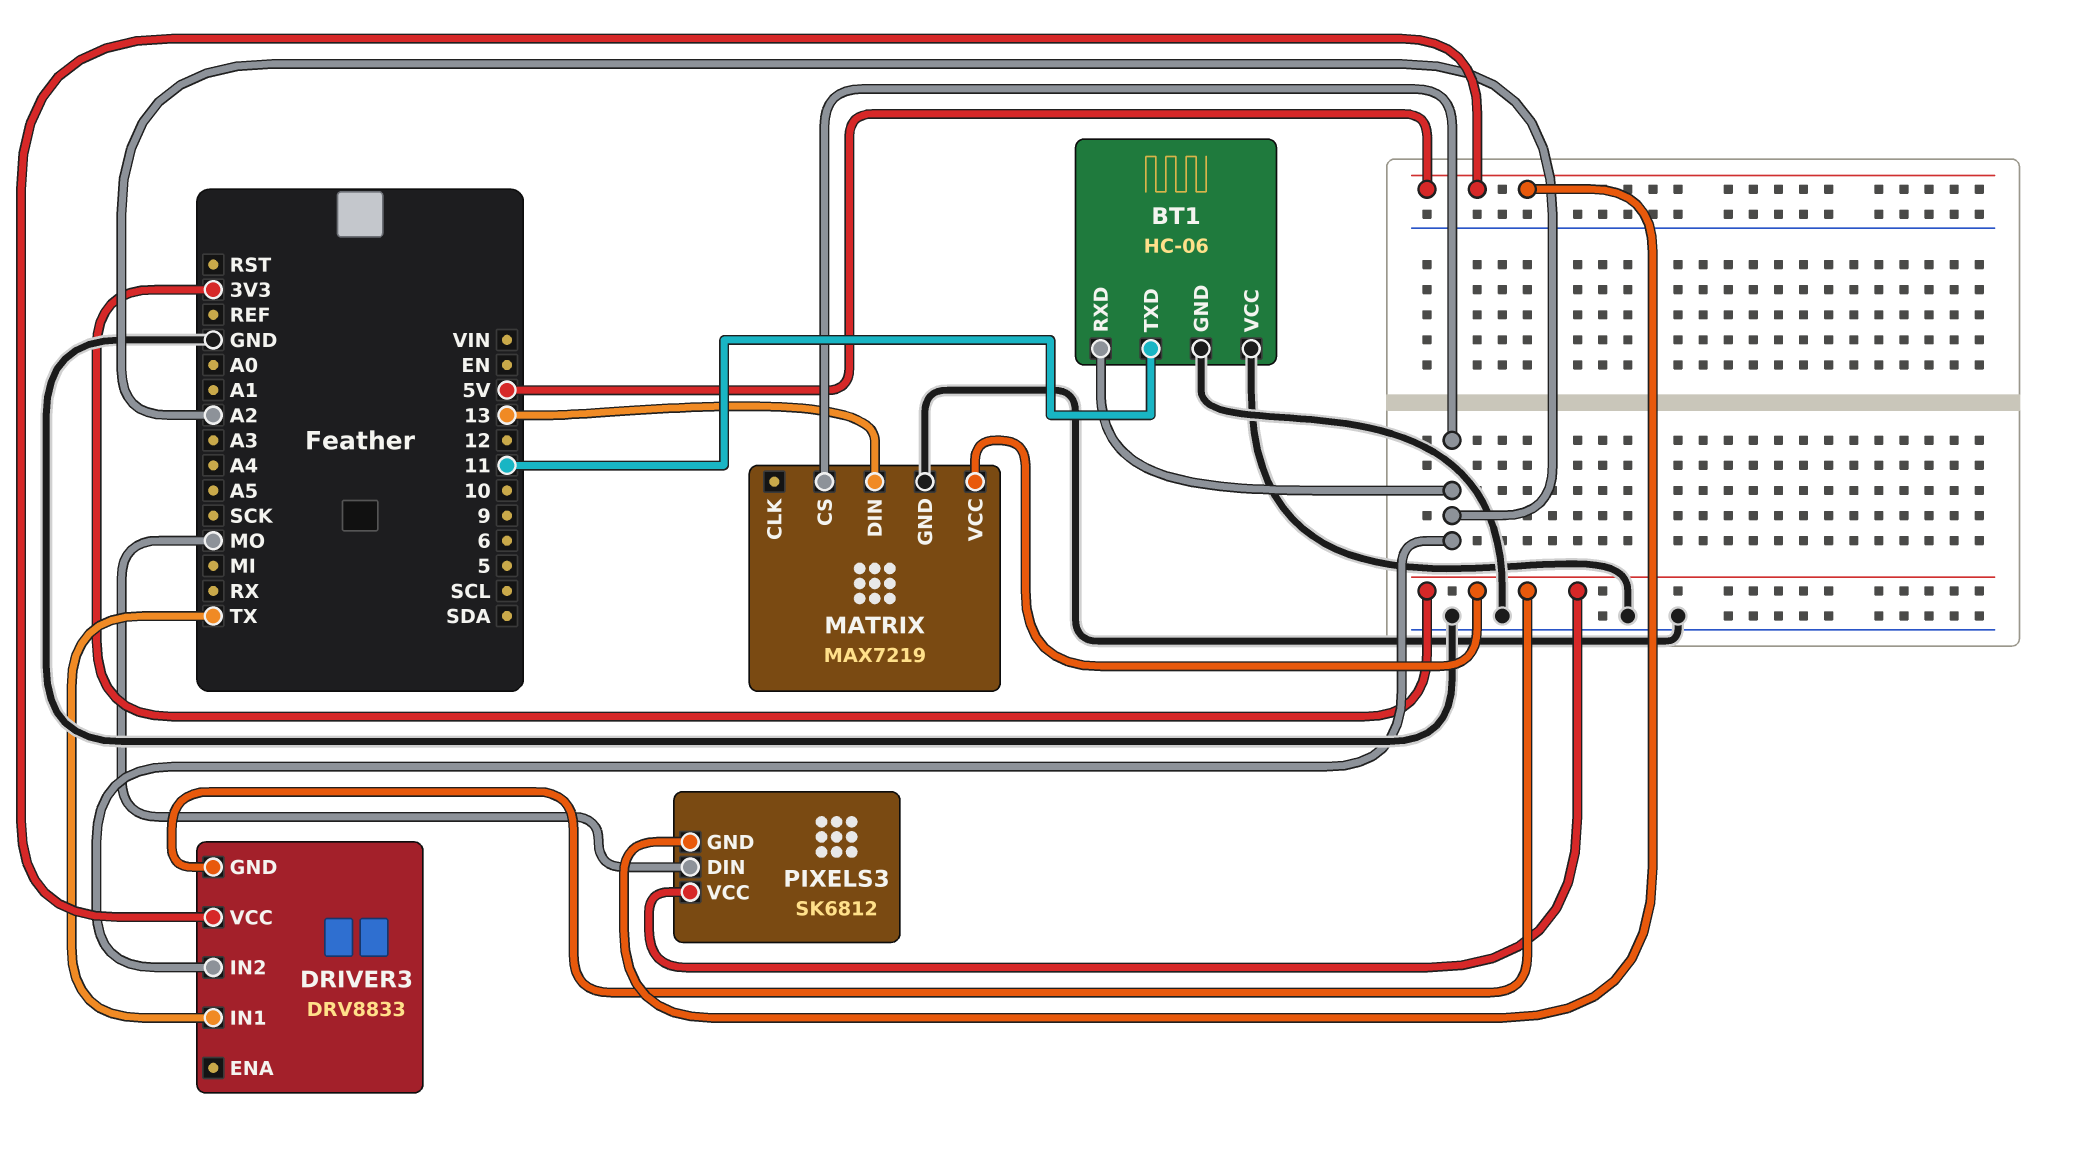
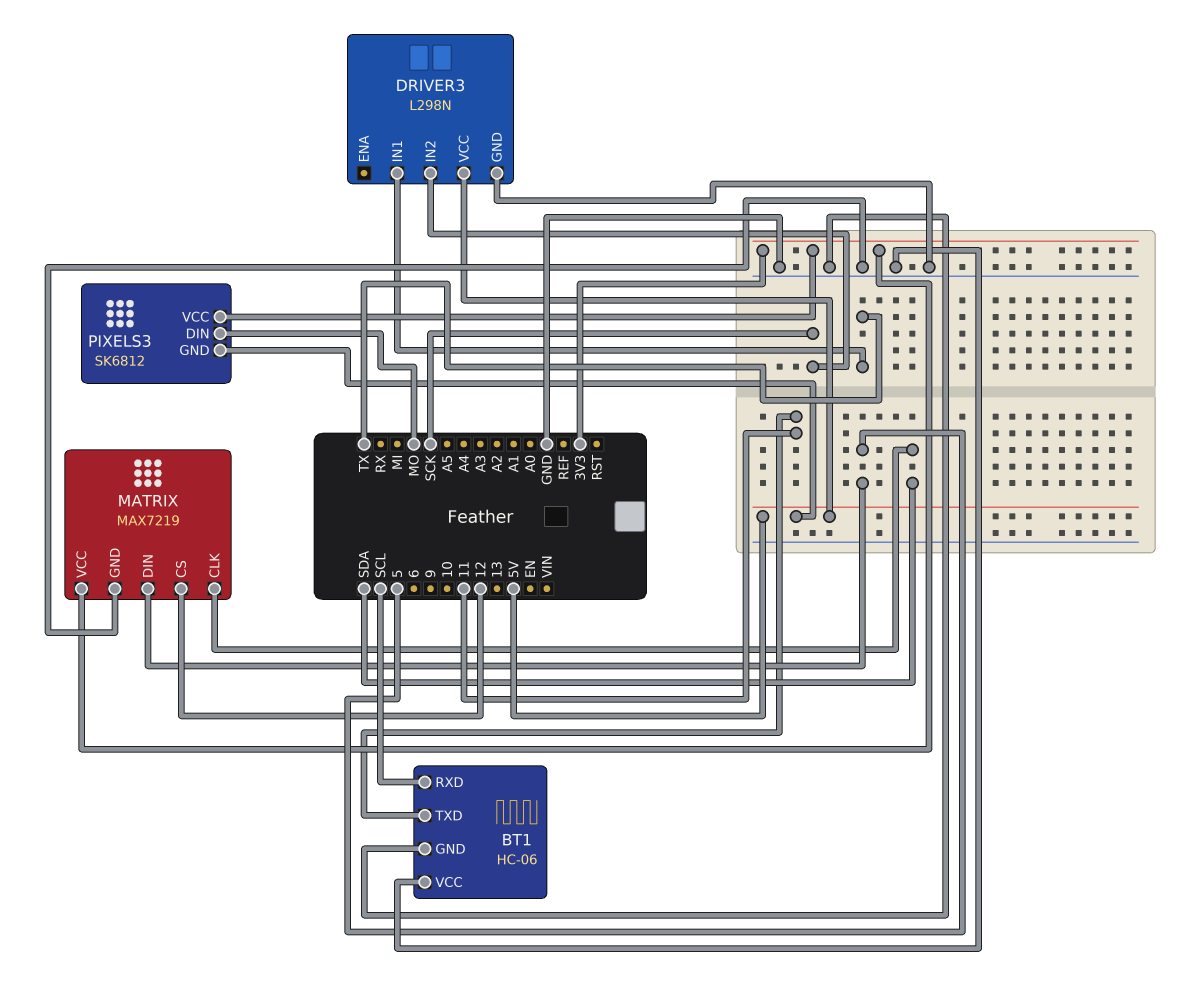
BT1 pin RXD: A2 -> SCL
DRIVER3: DRV8833 -> L298N
DRIVER3 pin GND: 3V3 -> GND
DRIVER3 pin IN2: A2 -> SCK
MATRIX pin CLK: none -> SDA
MATRIX pin CS: A2 -> 12
MATRIX pin DIN: 13 -> 5

